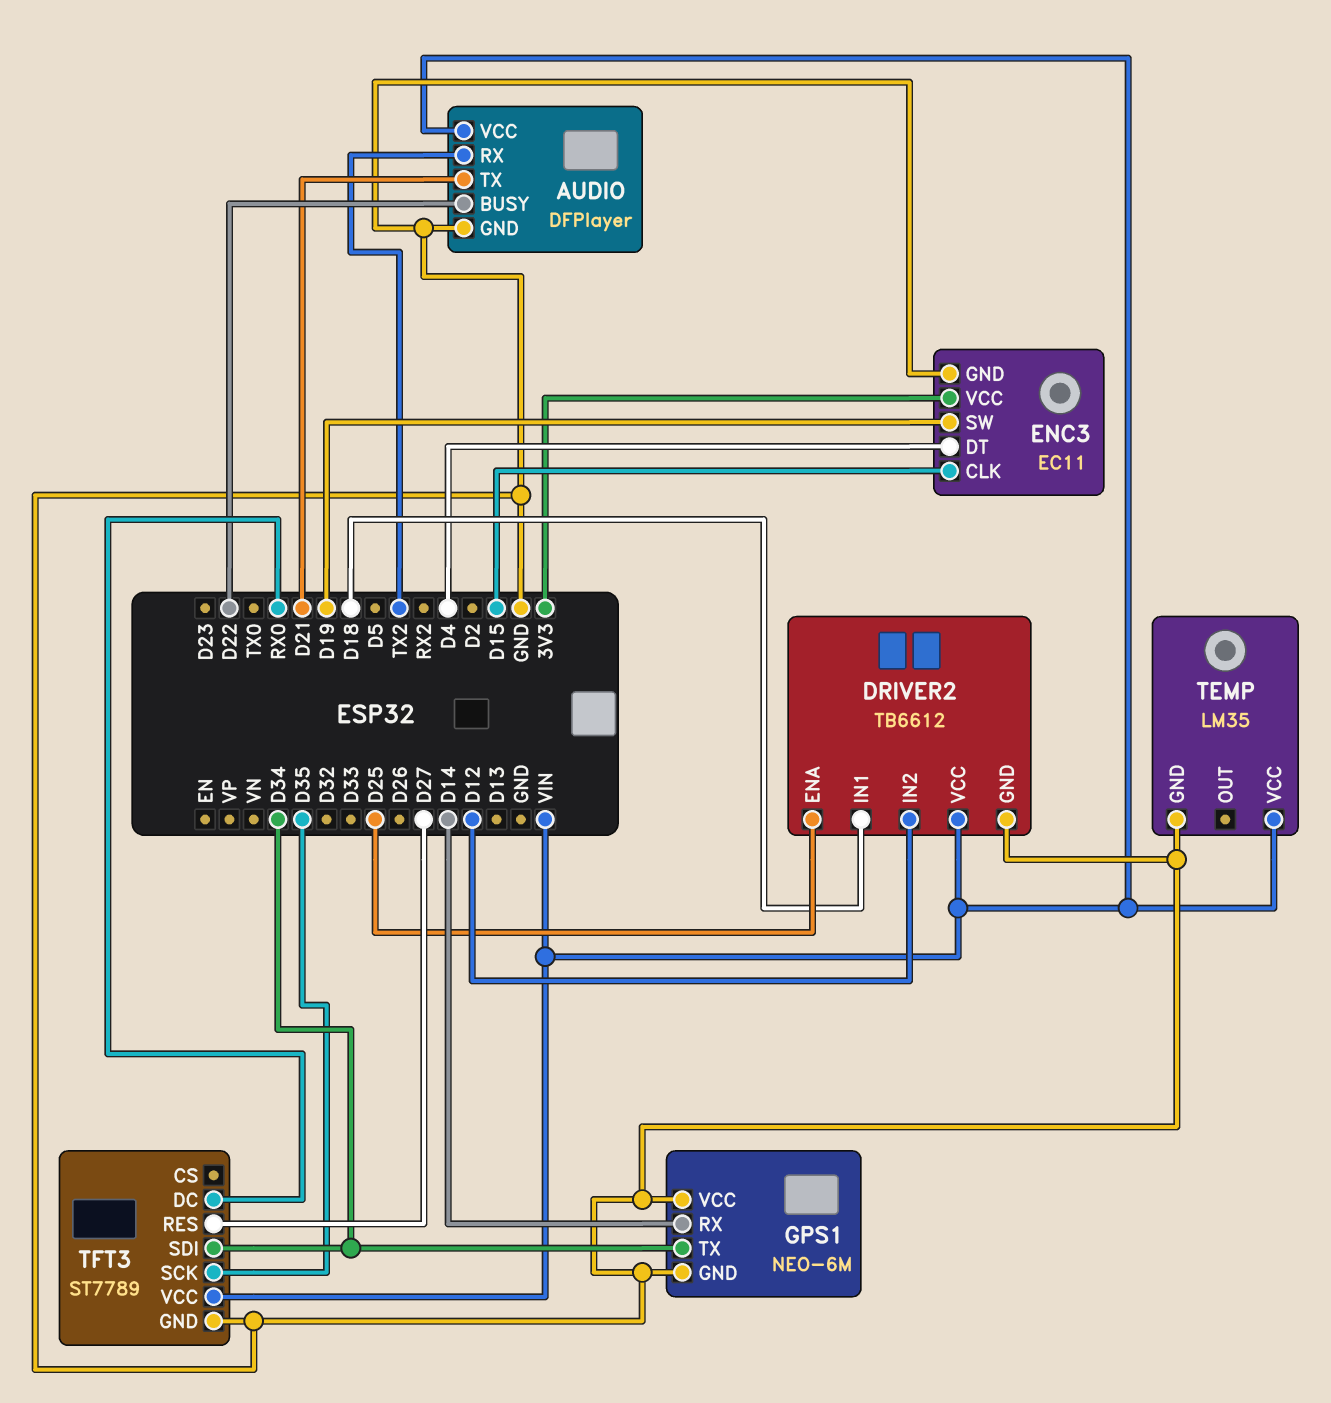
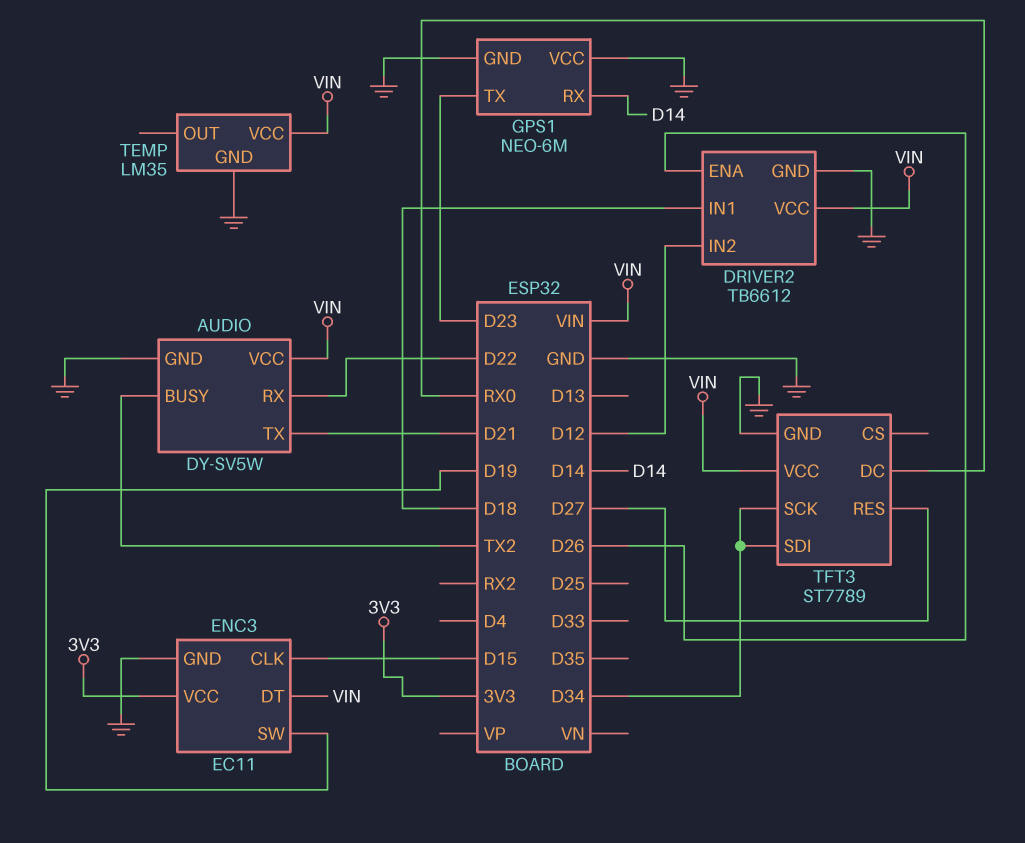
AUDIO: DFPlayer -> DY-SV5W
AUDIO pin BUSY: D22 -> TX2
AUDIO pin RX: TX2 -> D22
DRIVER2 pin ENA: D25 -> D26
ENC3 pin DT: D4 -> VIN
GPS1 pin TX: D34 -> D23
TFT3 pin SCK: D35 -> D34

